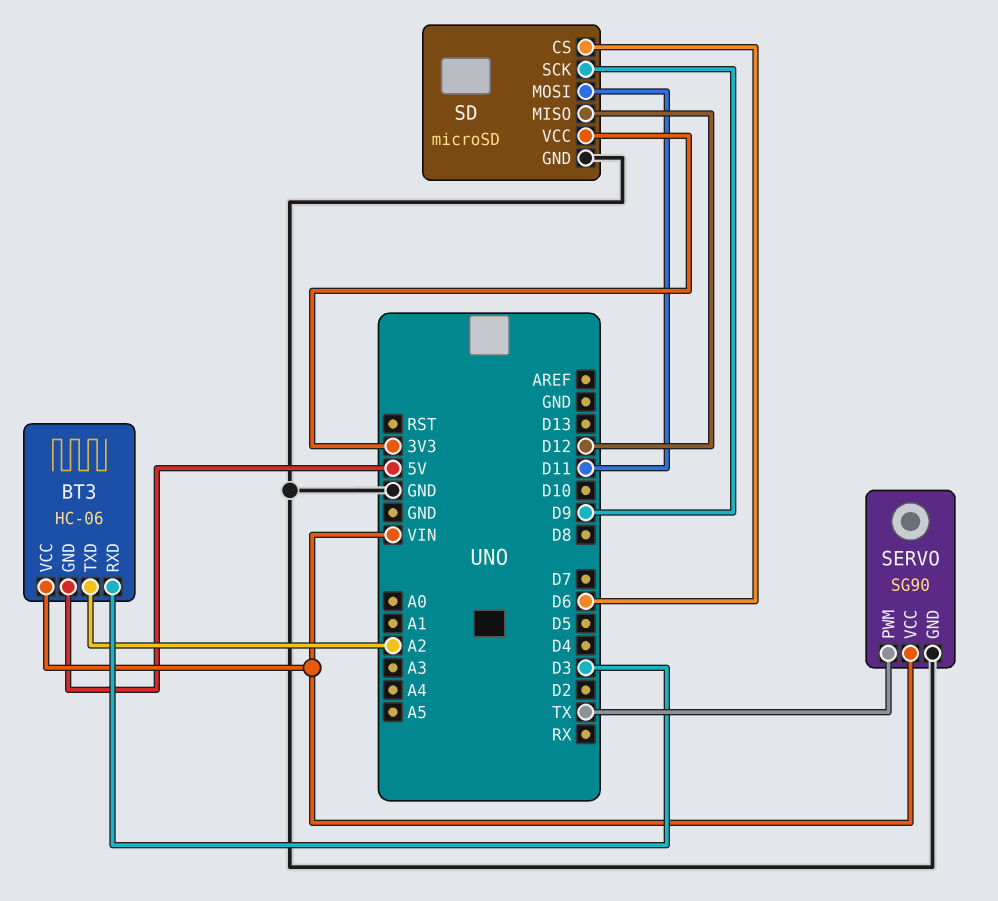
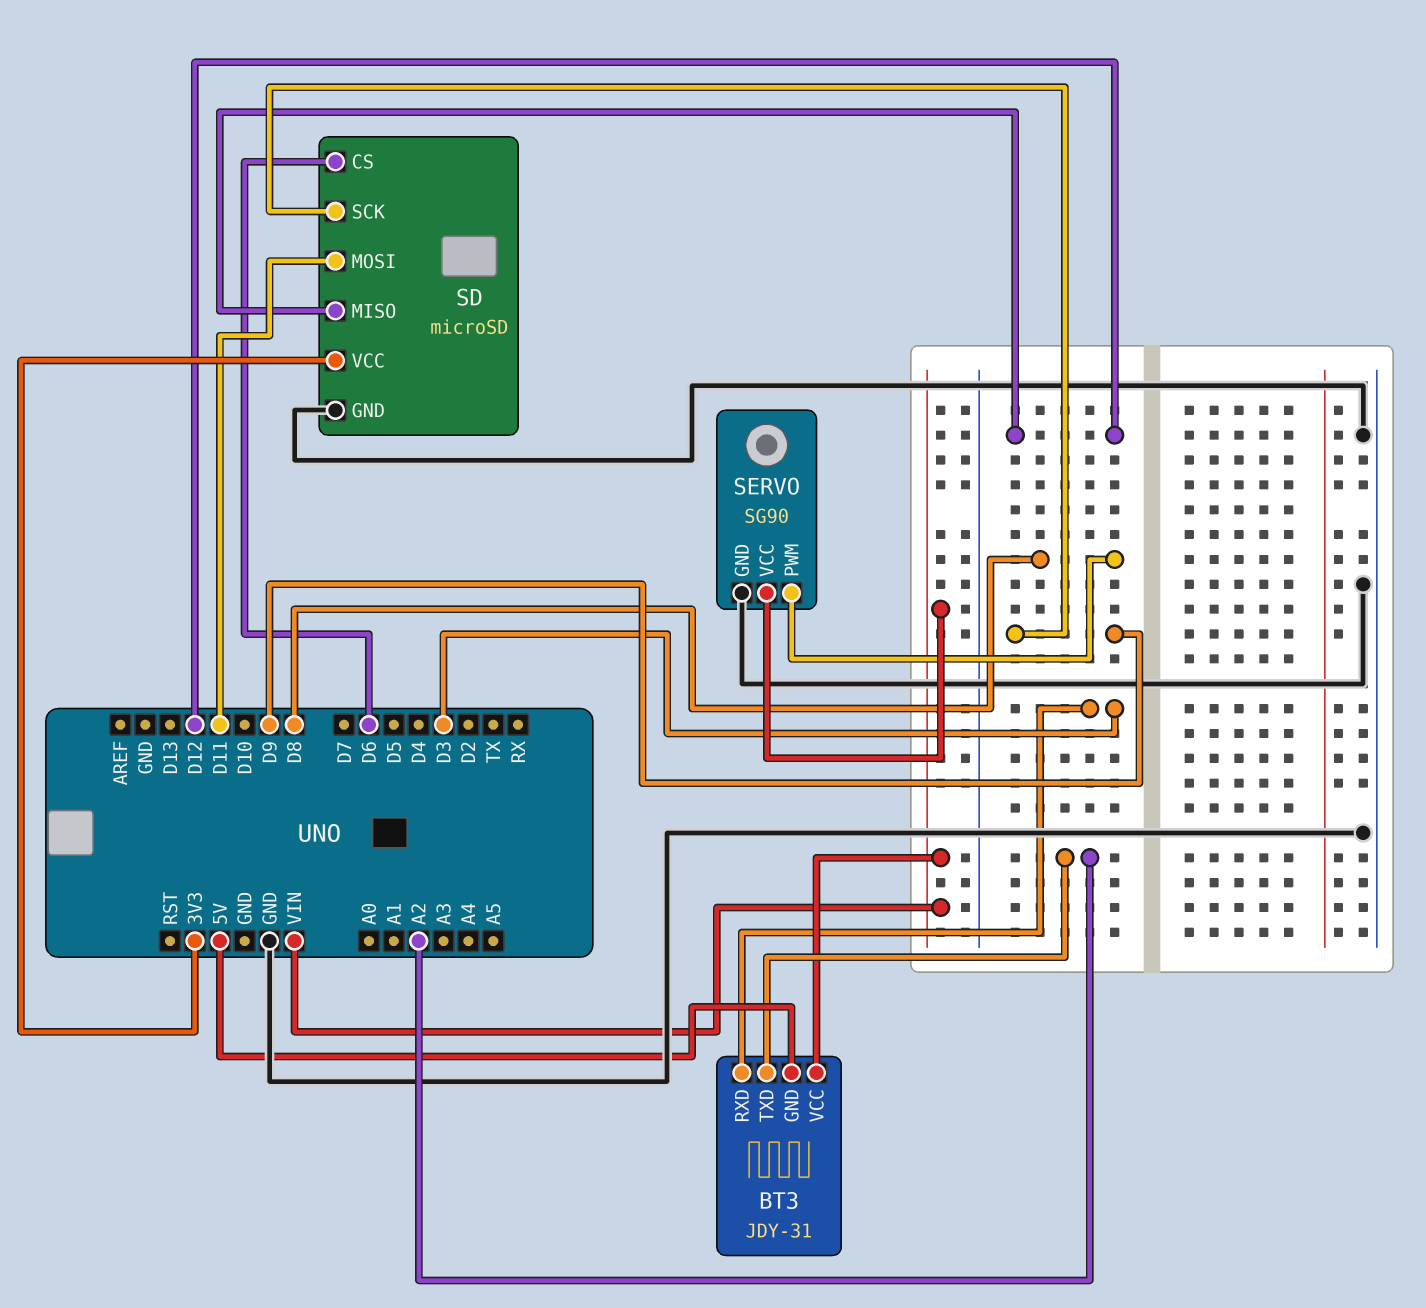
BT3: HC-06 -> JDY-31
SERVO pin PWM: TX -> D8

